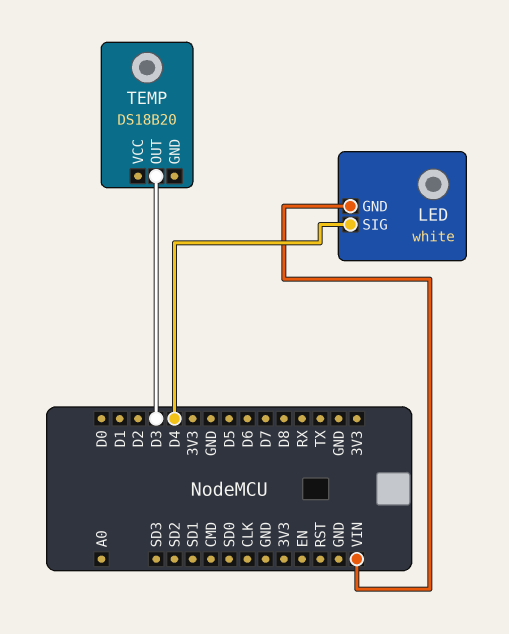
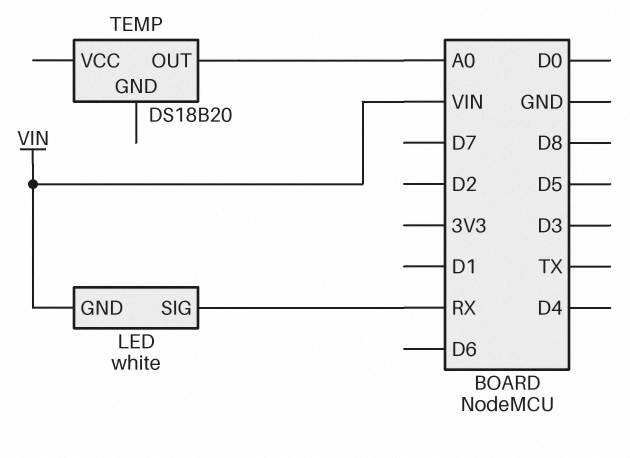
LED pin SIG: D4 -> RX
TEMP pin OUT: D3 -> A0

